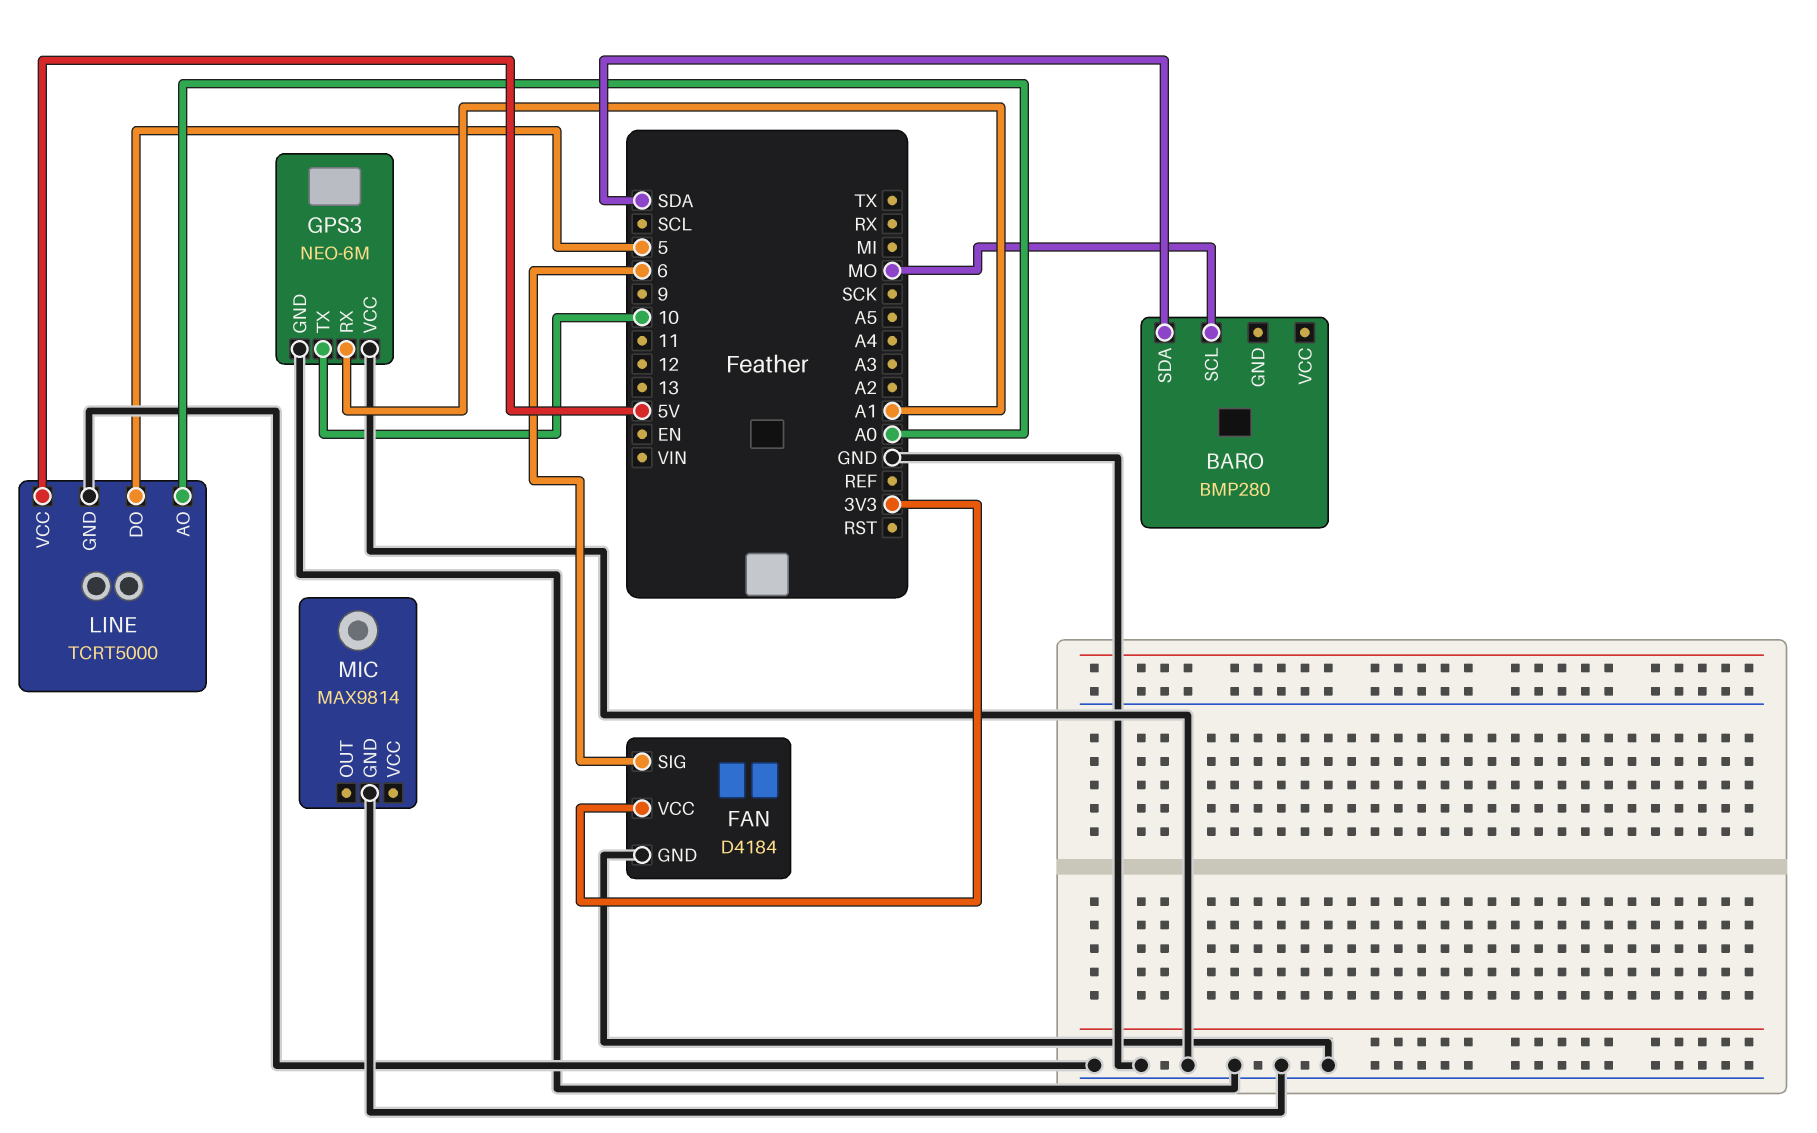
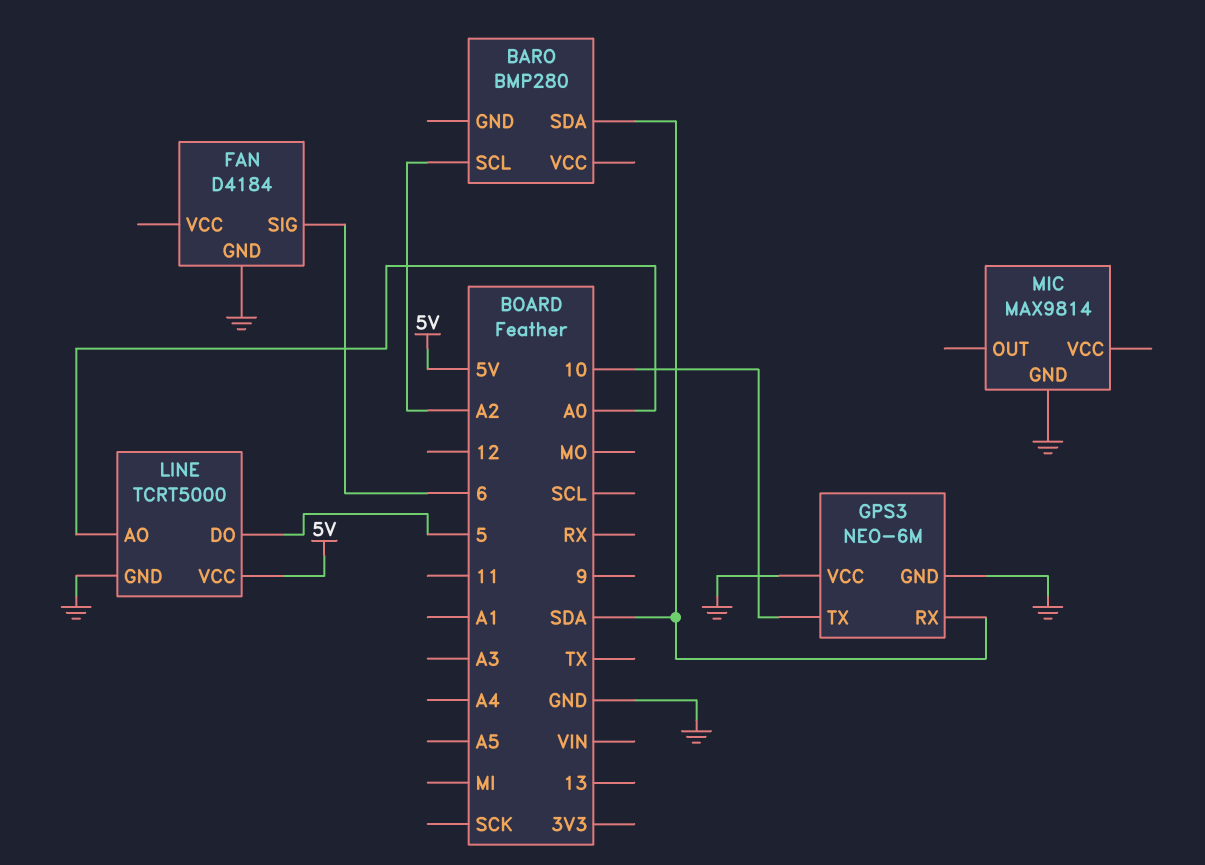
BARO pin SCL: MO -> A2
FAN pin VCC: 3V3 -> none
GPS3 pin RX: A1 -> SDA

